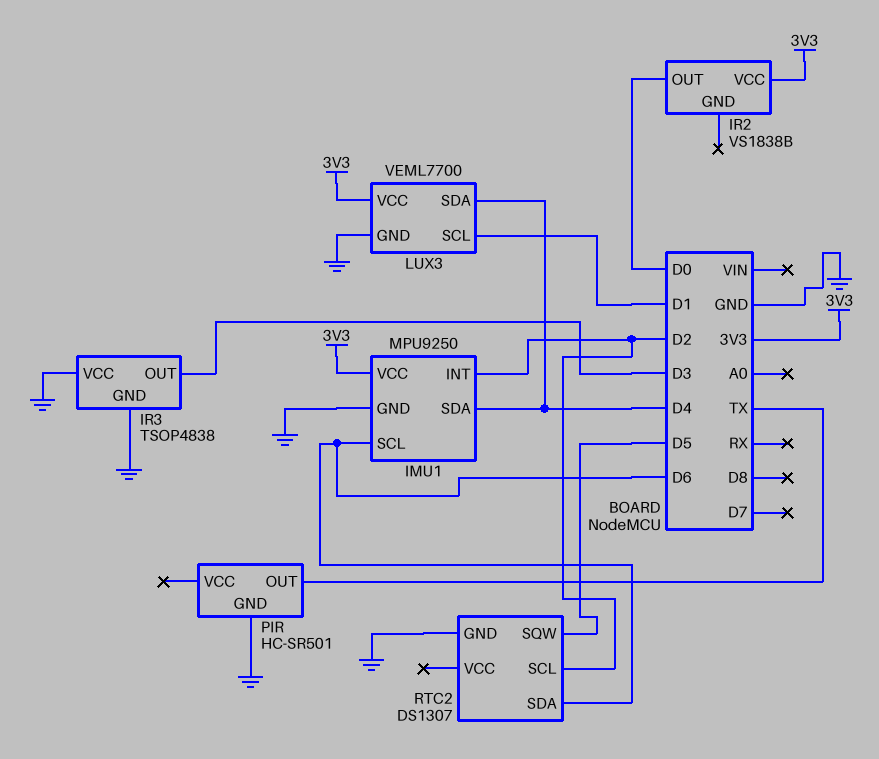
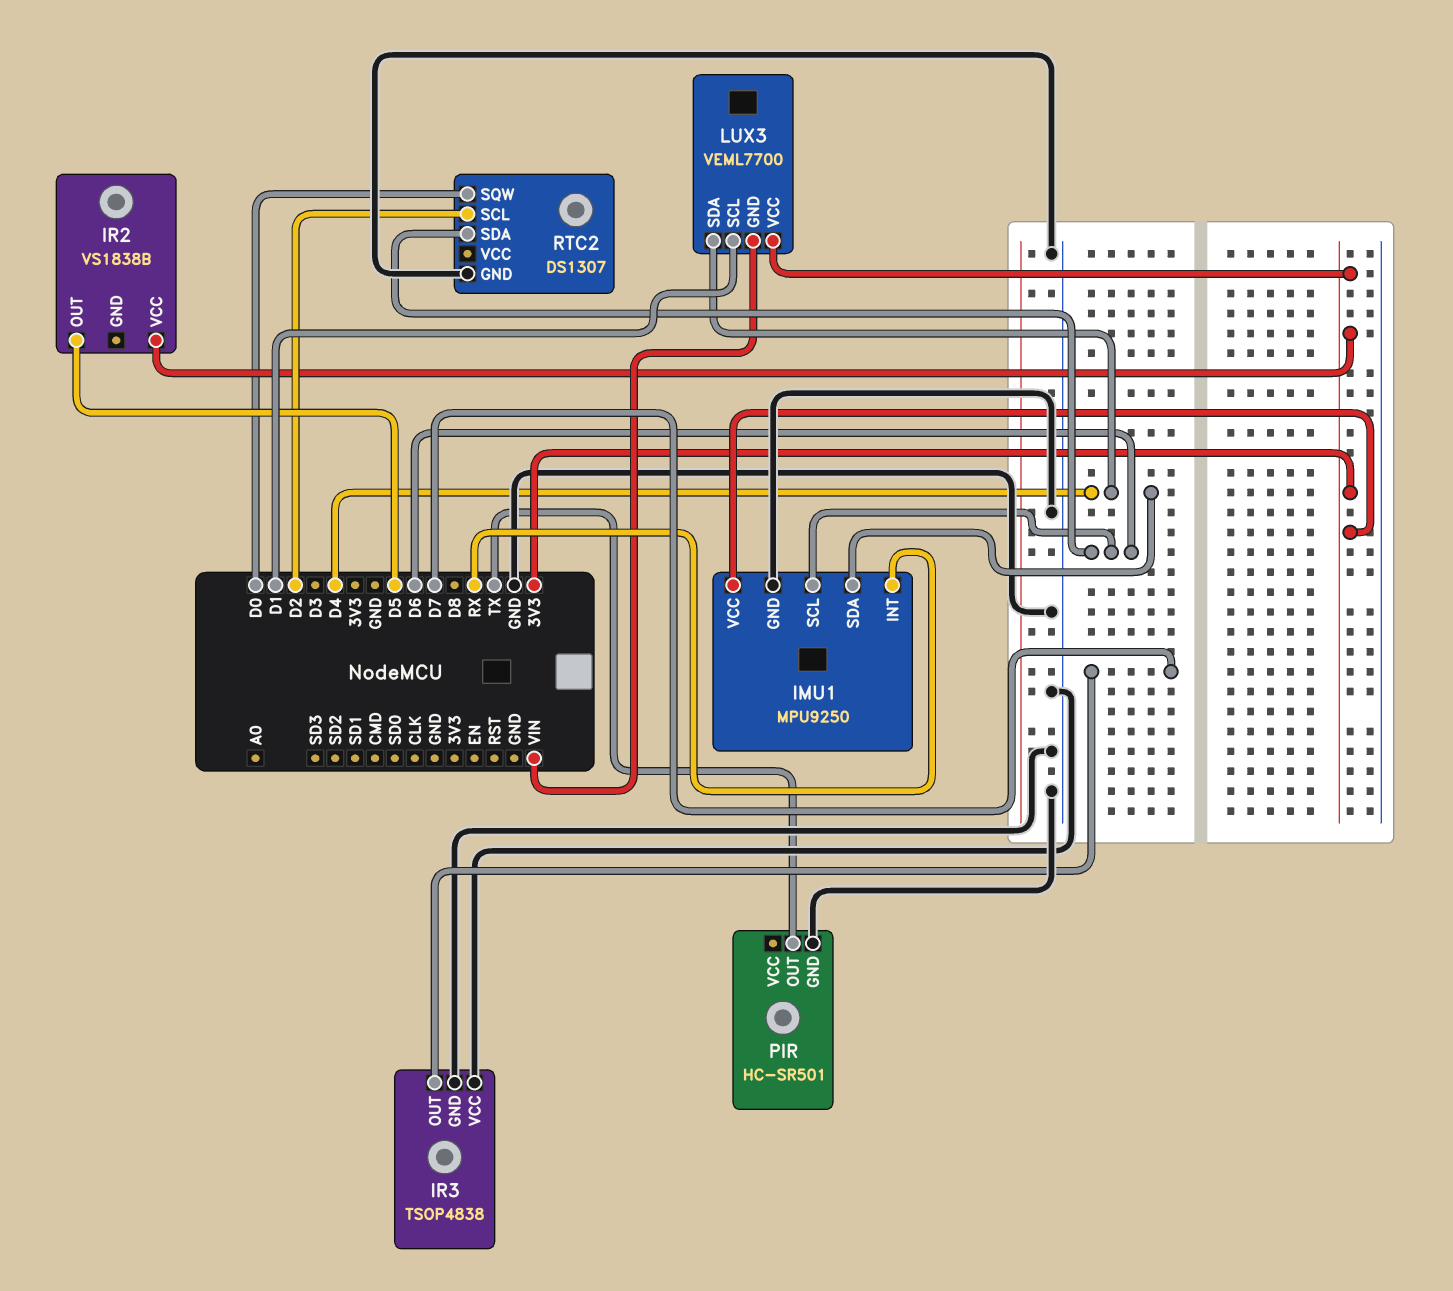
IMU1 pin INT: D2 -> RX
IR2 pin OUT: D0 -> D5
IR3 pin OUT: D3 -> D7
LUX3 pin GND: GND -> VIN
RTC2 pin SQW: D5 -> D0

